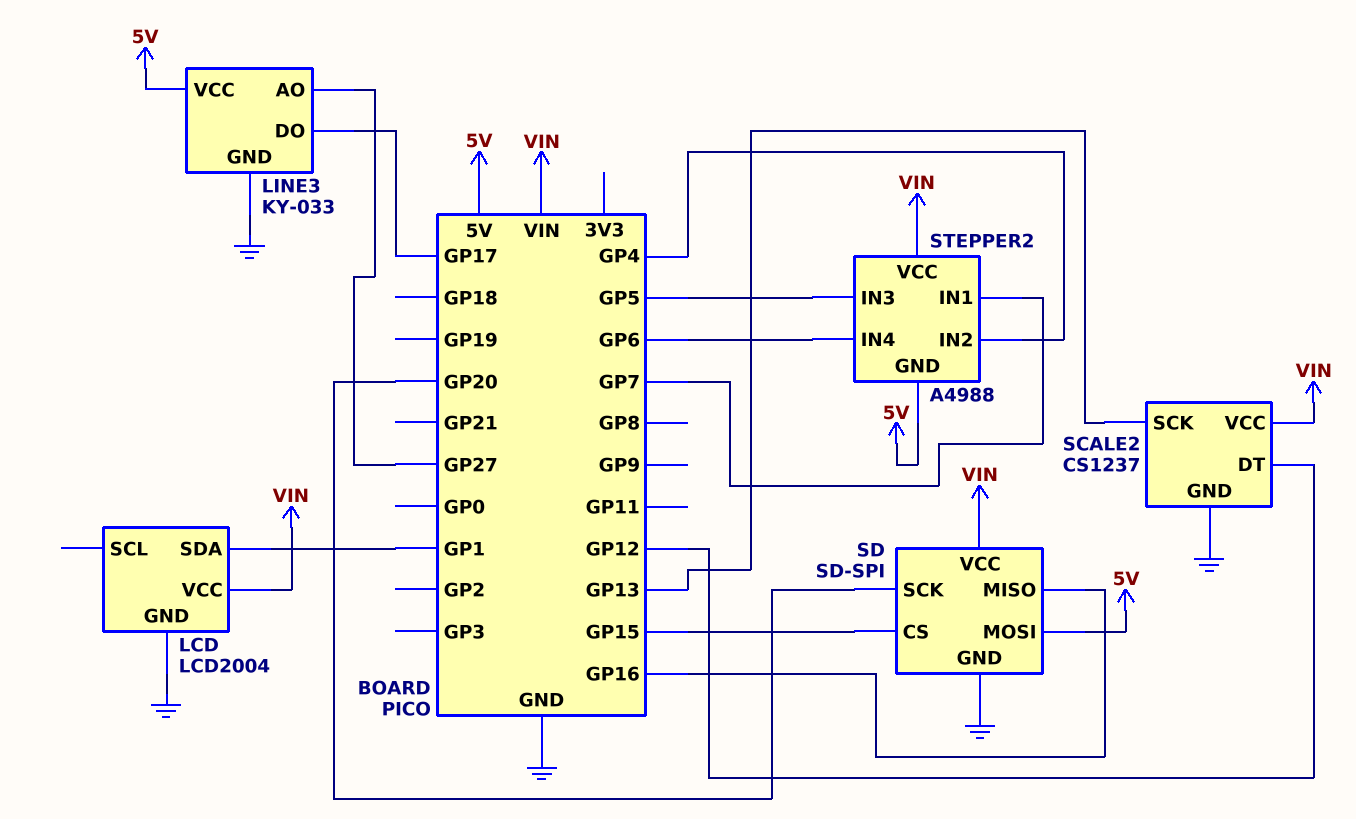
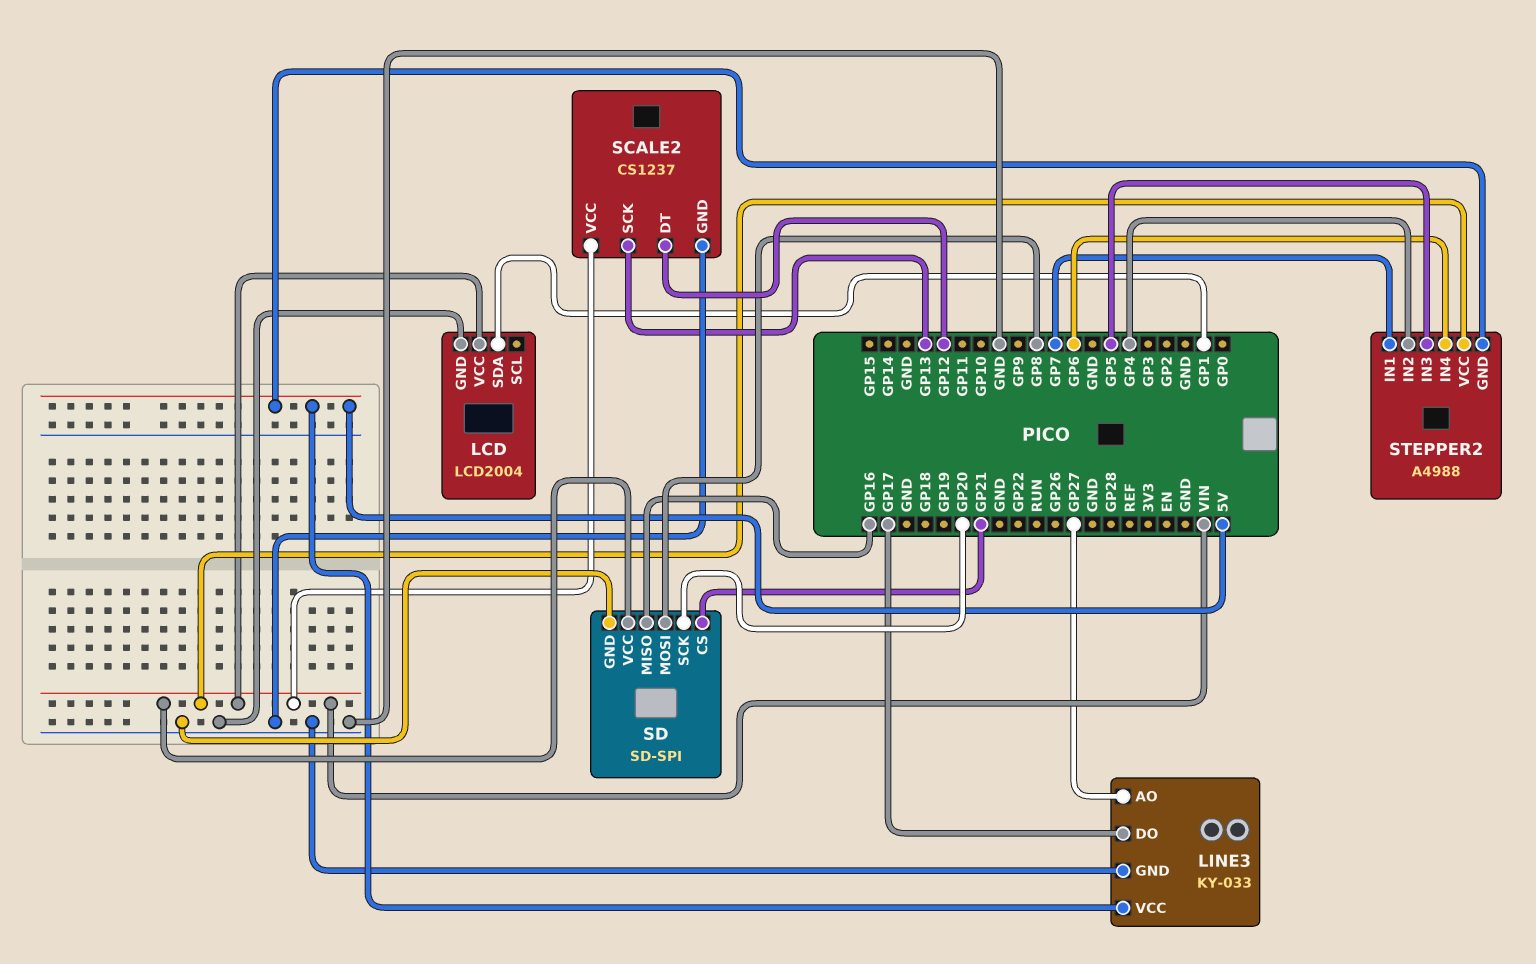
SD pin CS: GP15 -> GP21
SD pin MOSI: 5V -> GP8

